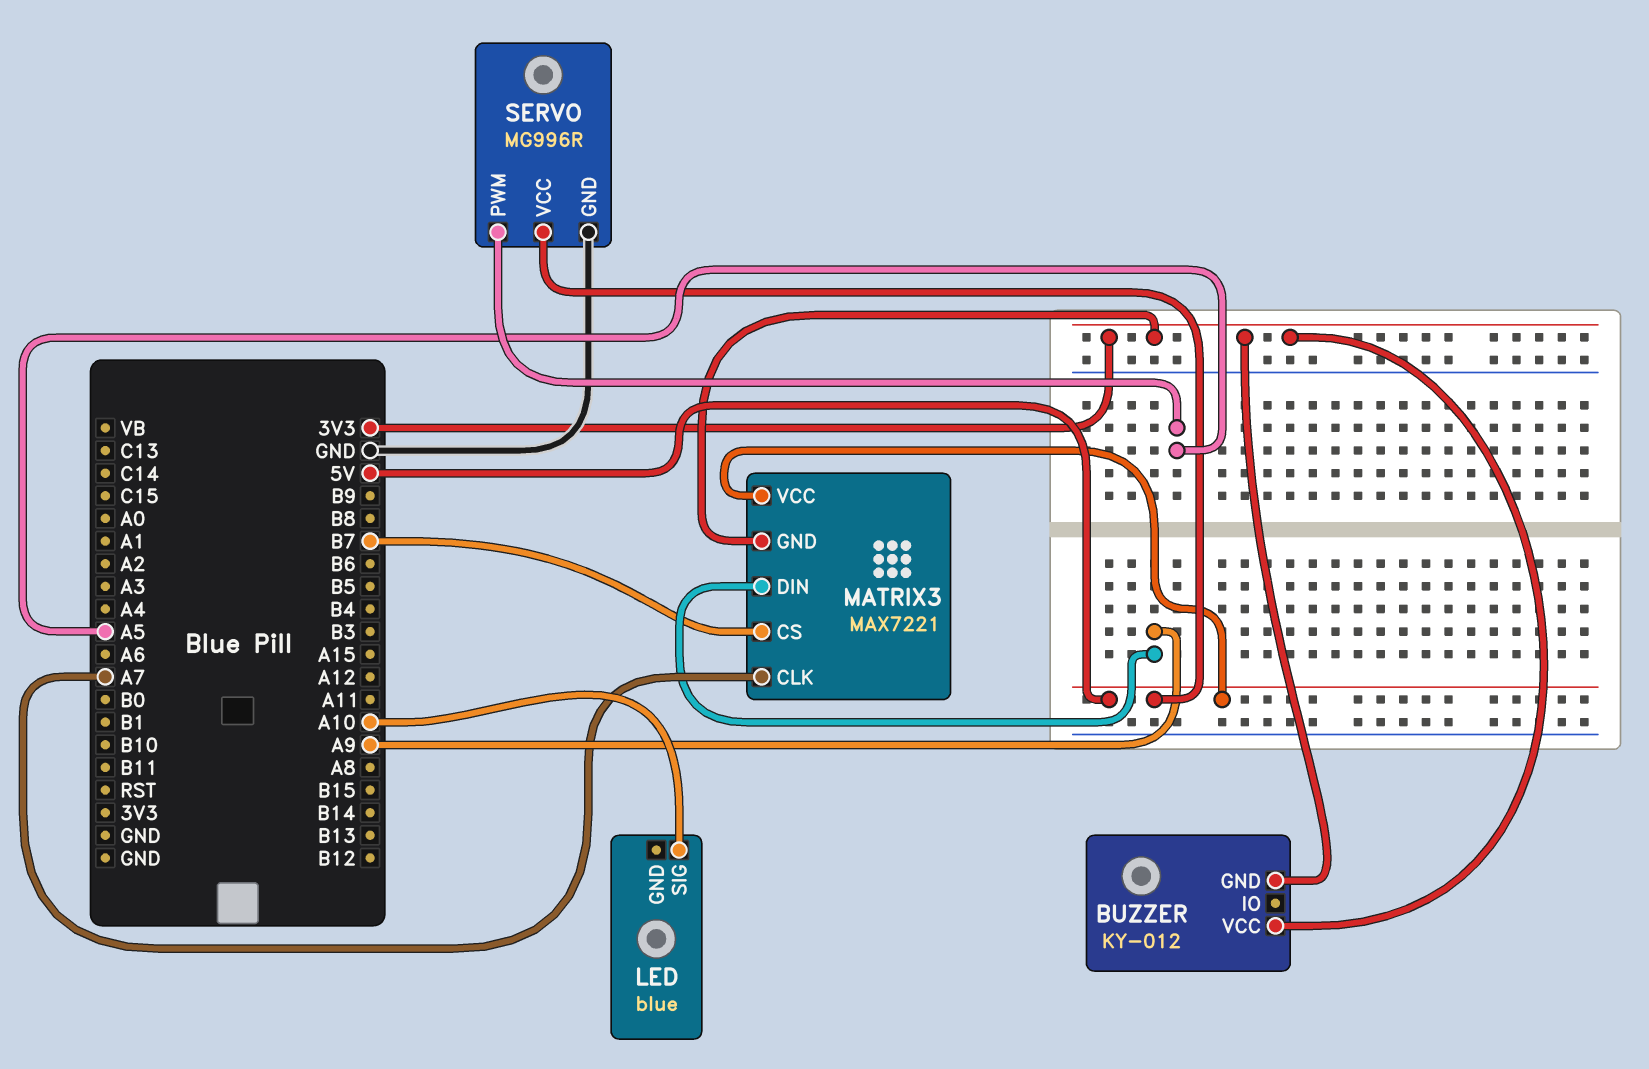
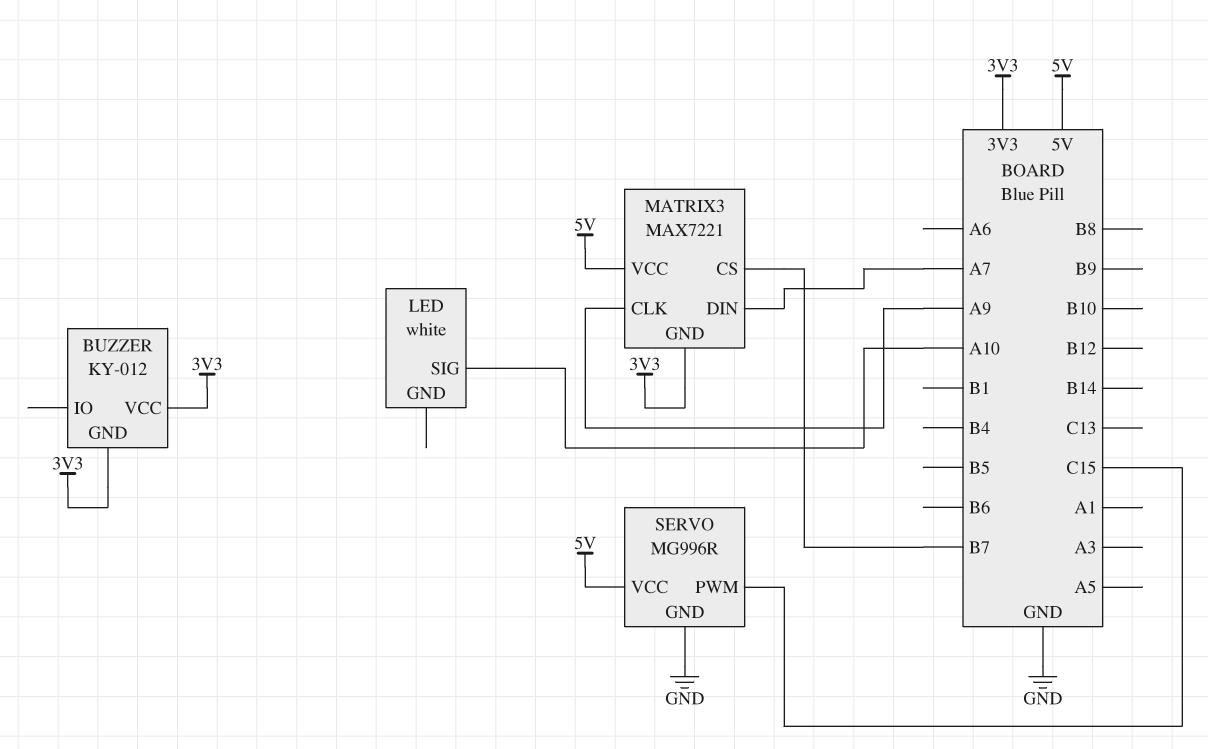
LED: blue -> white
MATRIX3 pin CLK: A7 -> A9
MATRIX3 pin DIN: A9 -> A7
SERVO pin PWM: A5 -> C15

